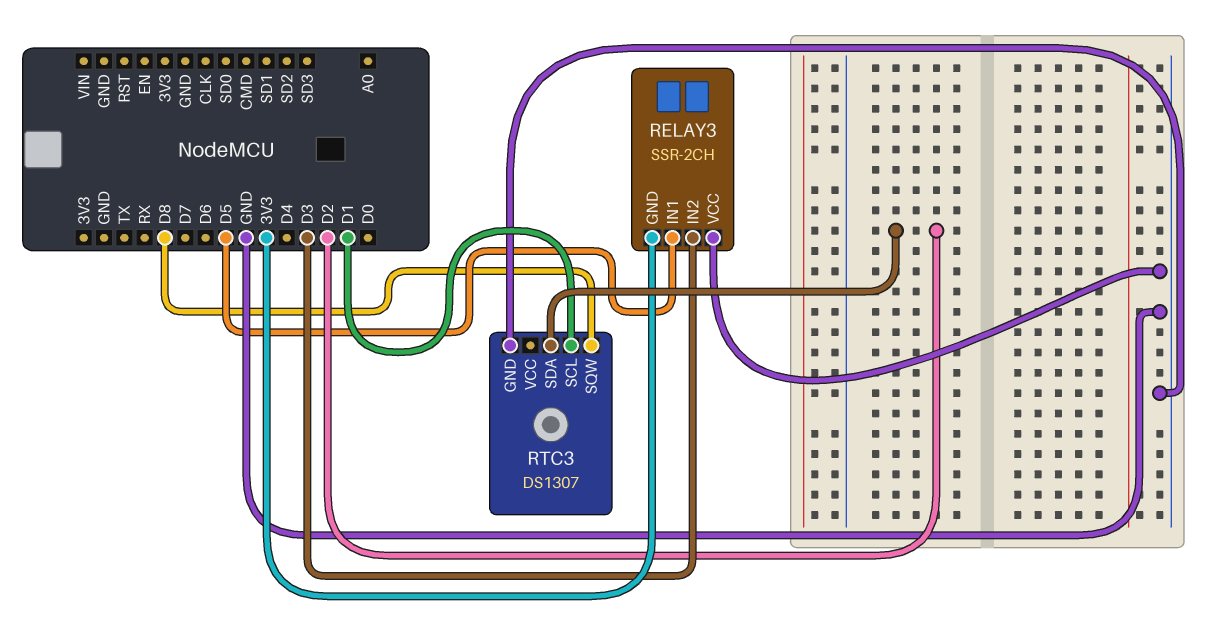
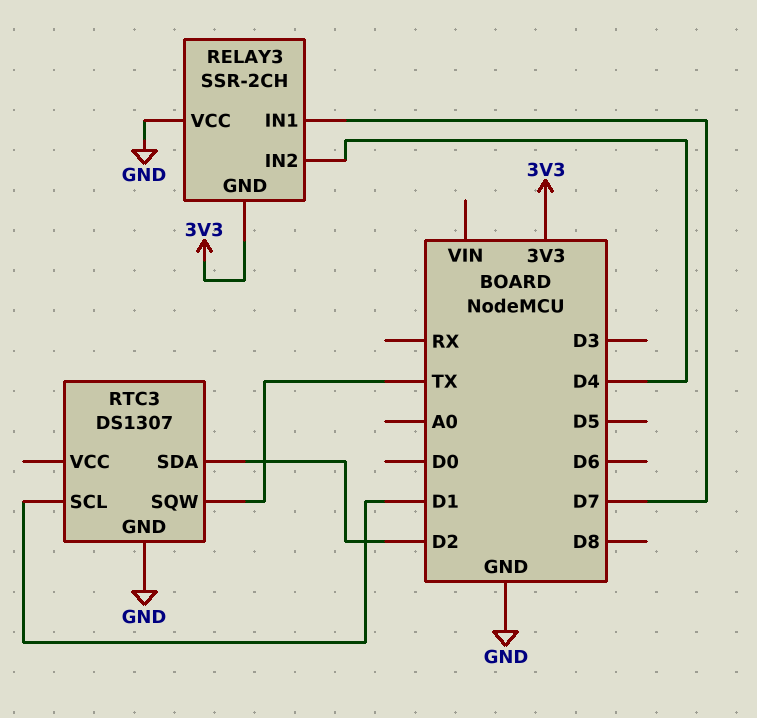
RELAY3 pin IN1: D5 -> D7
RELAY3 pin IN2: D3 -> D4
RTC3 pin SQW: D8 -> TX

